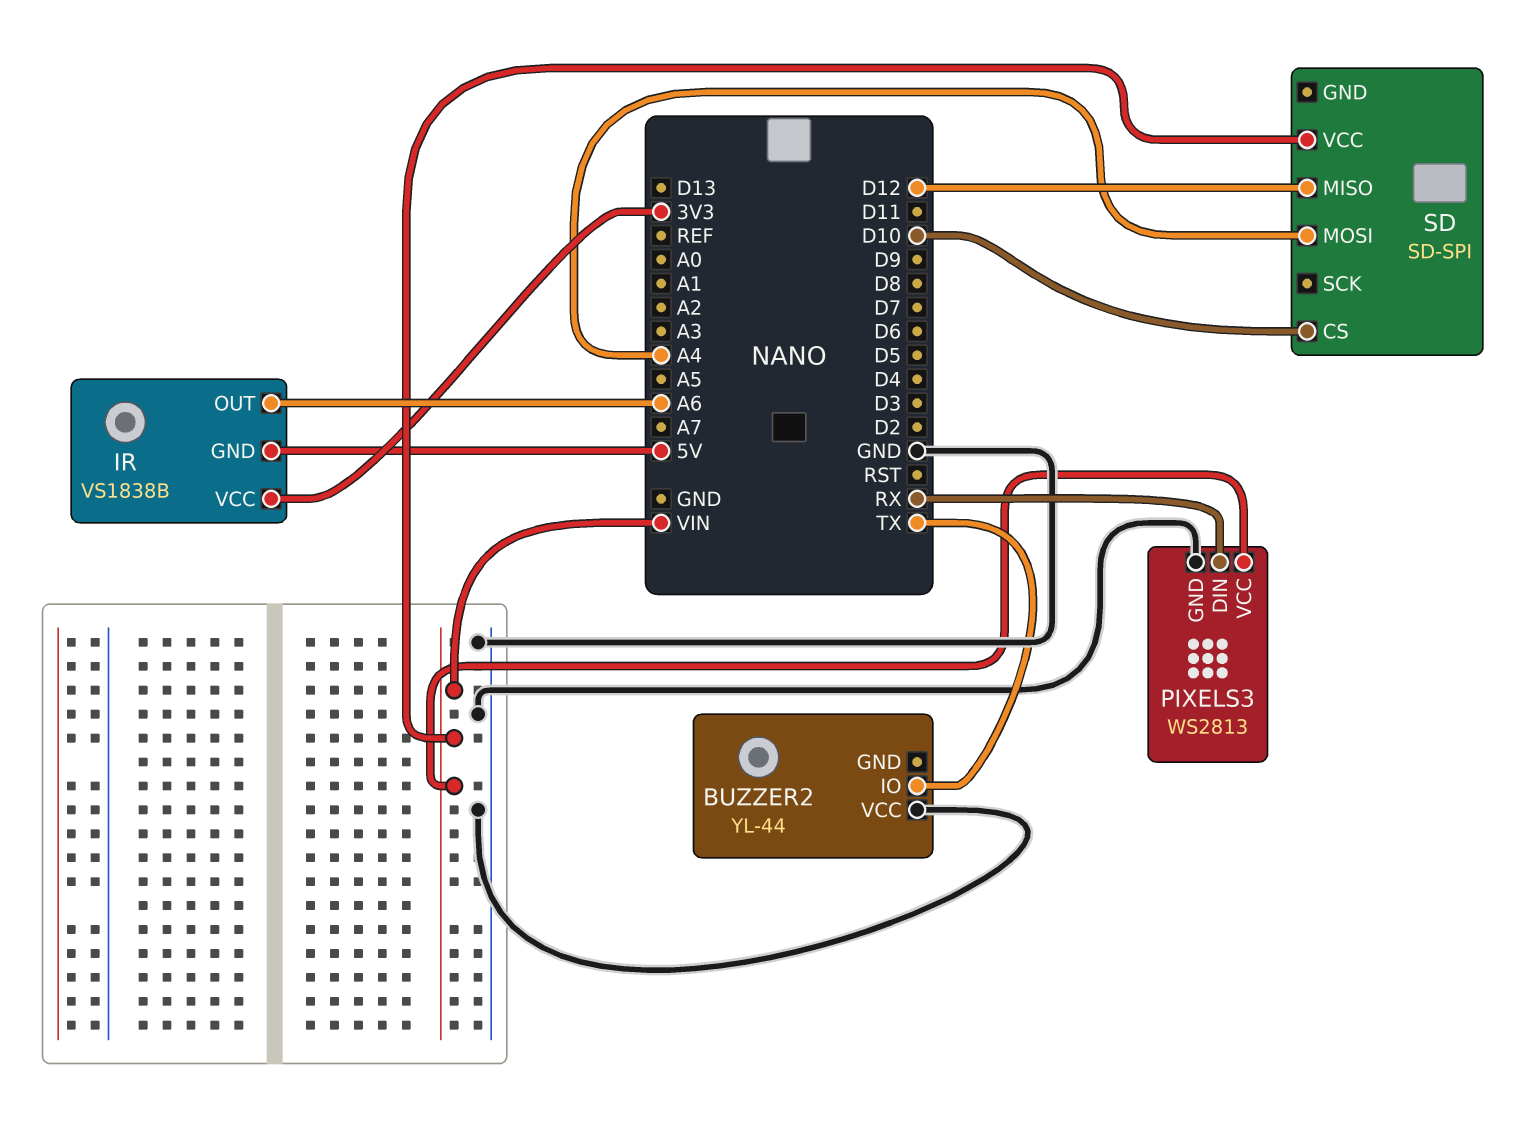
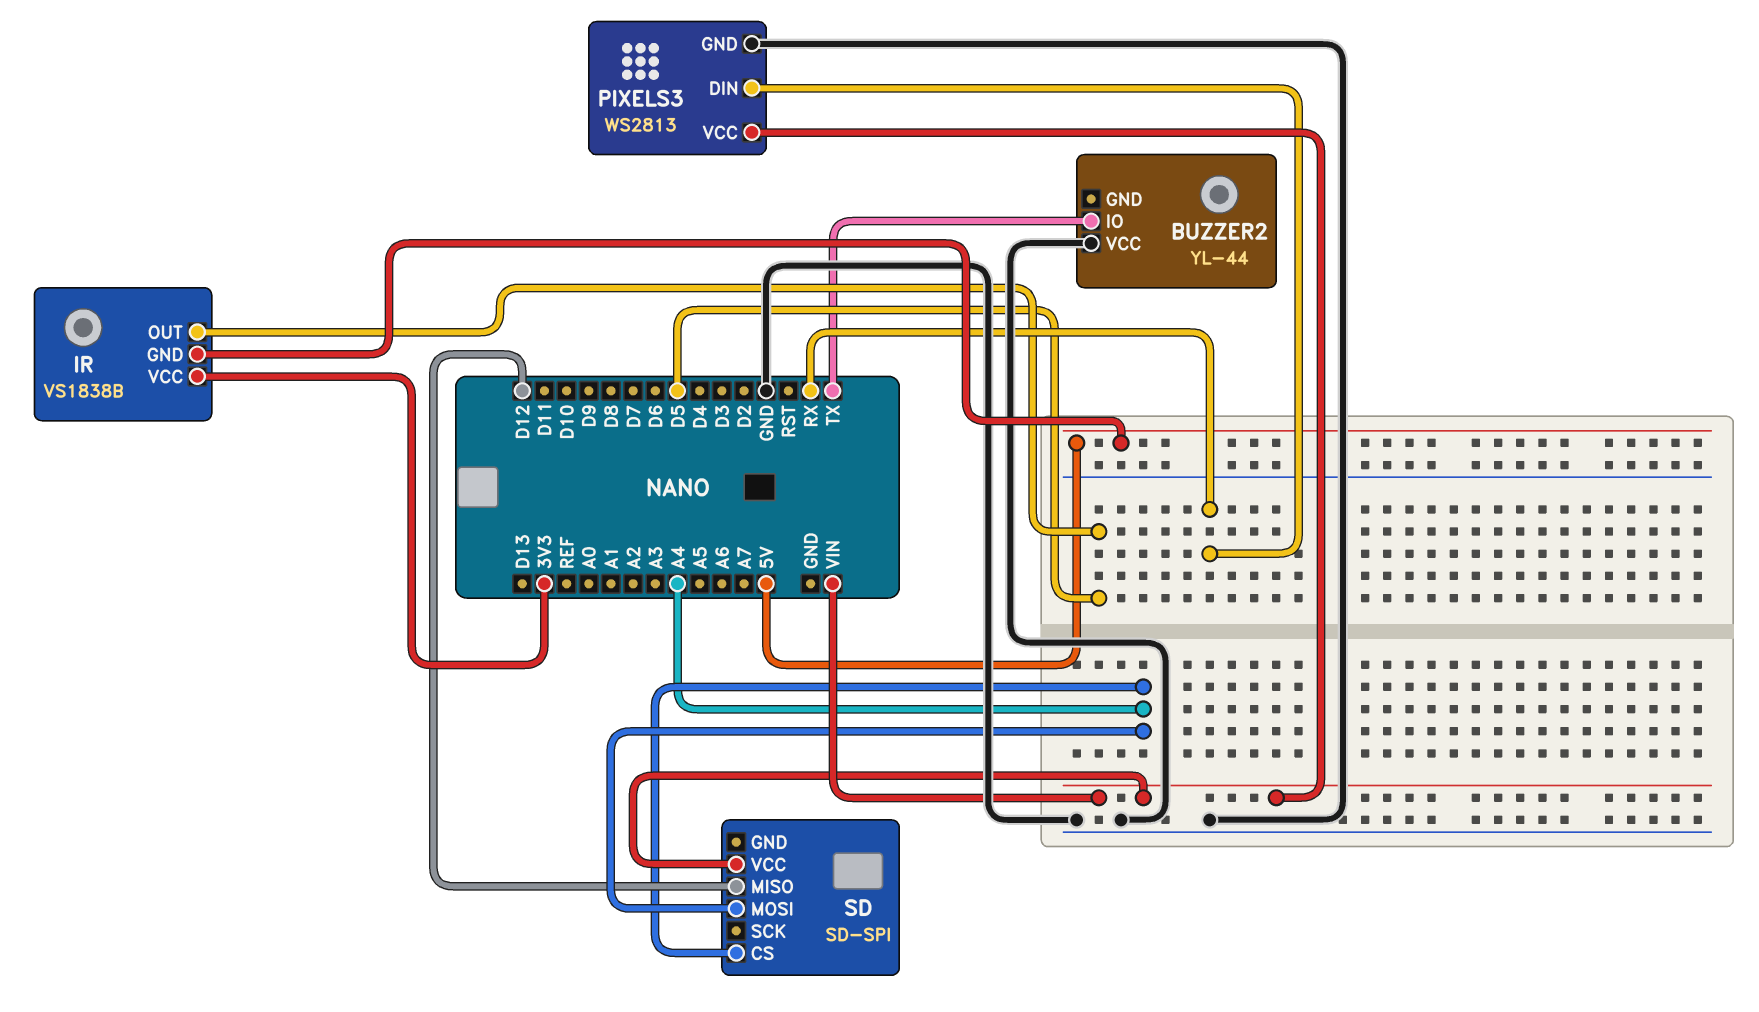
IR pin OUT: A6 -> D5
SD pin CS: D10 -> A4

